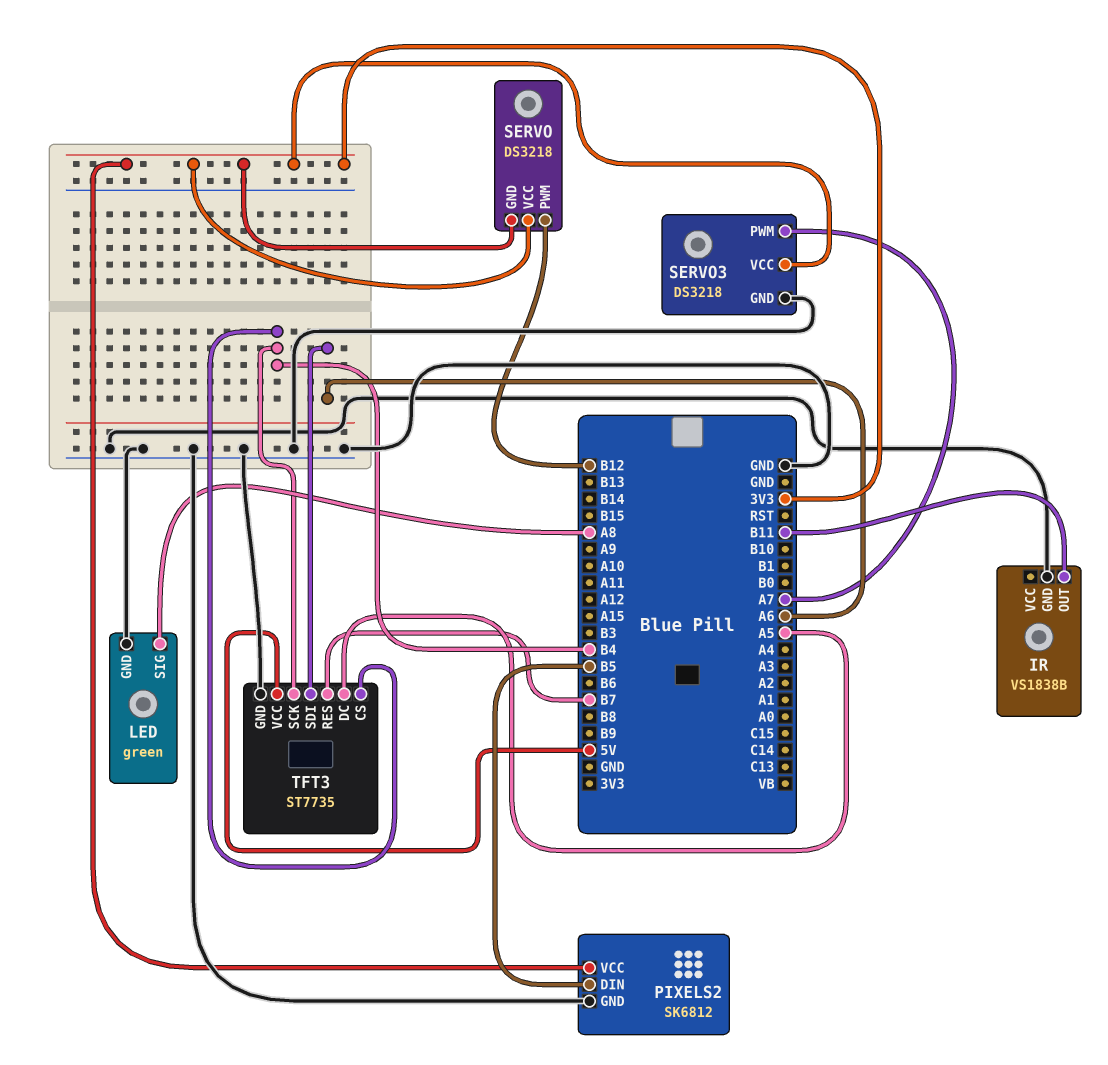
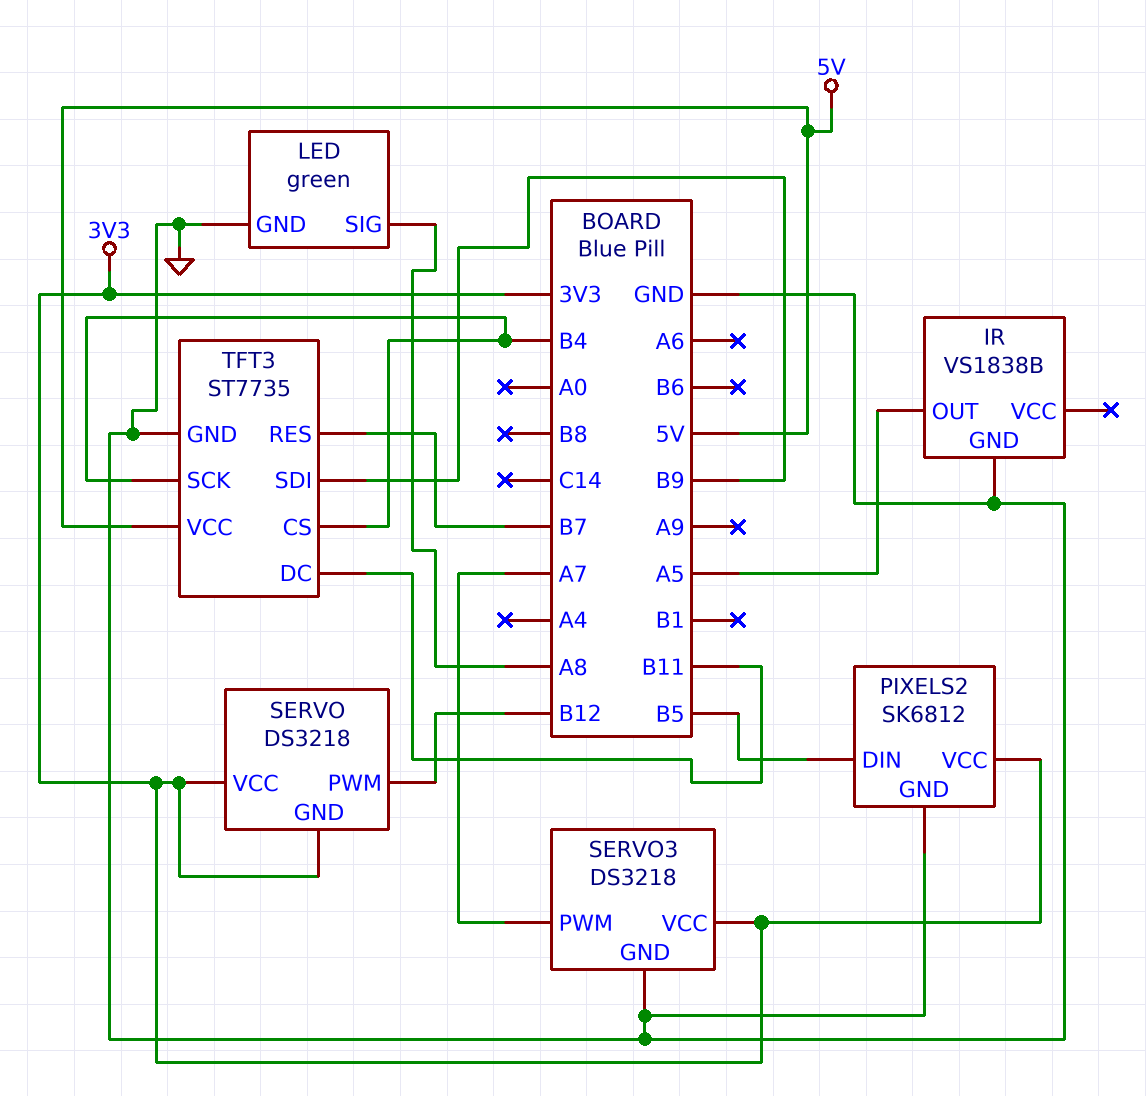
IR pin OUT: B11 -> A5
TFT3 pin DC: A5 -> B11
TFT3 pin SDI: A6 -> B9

